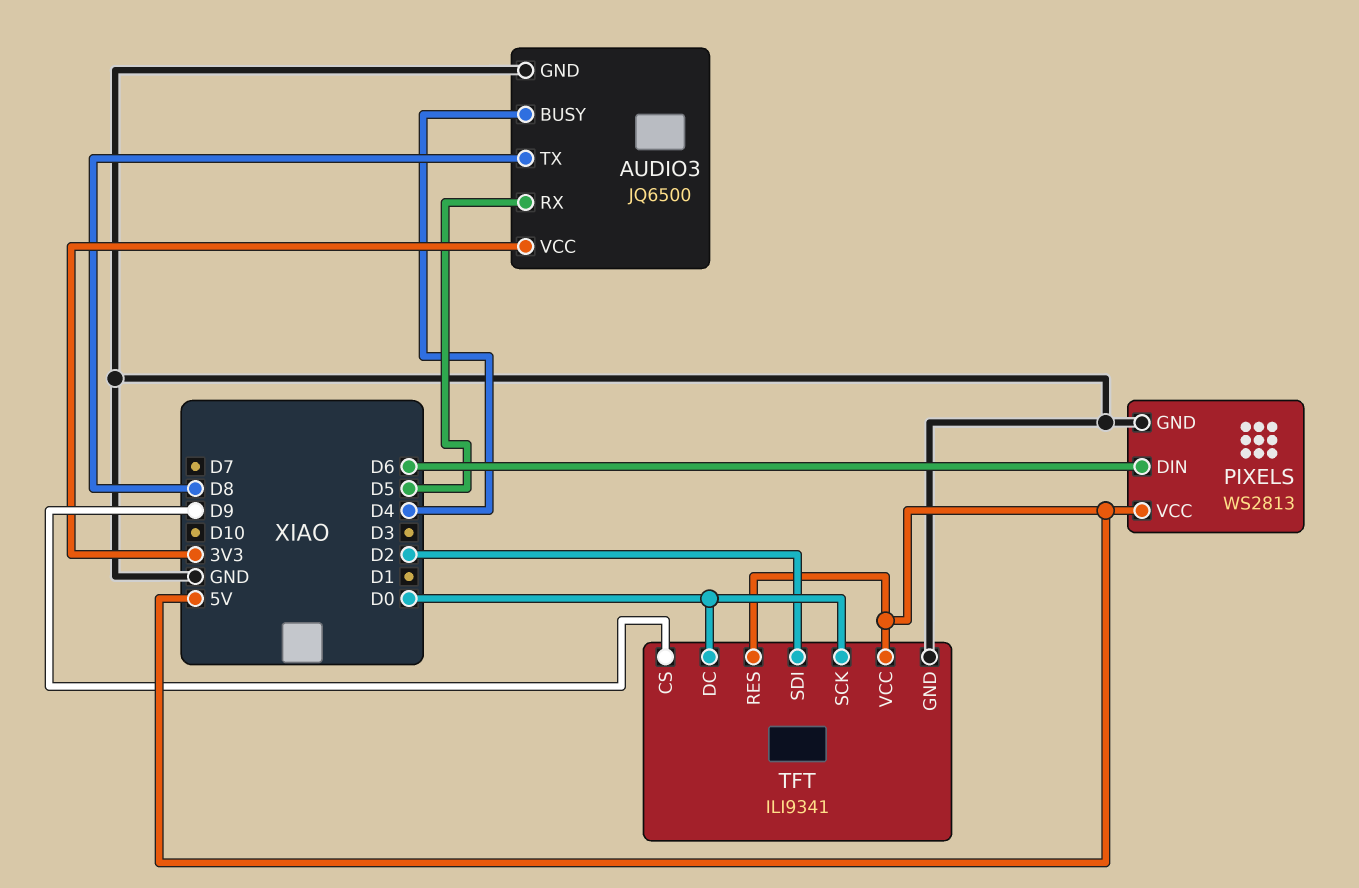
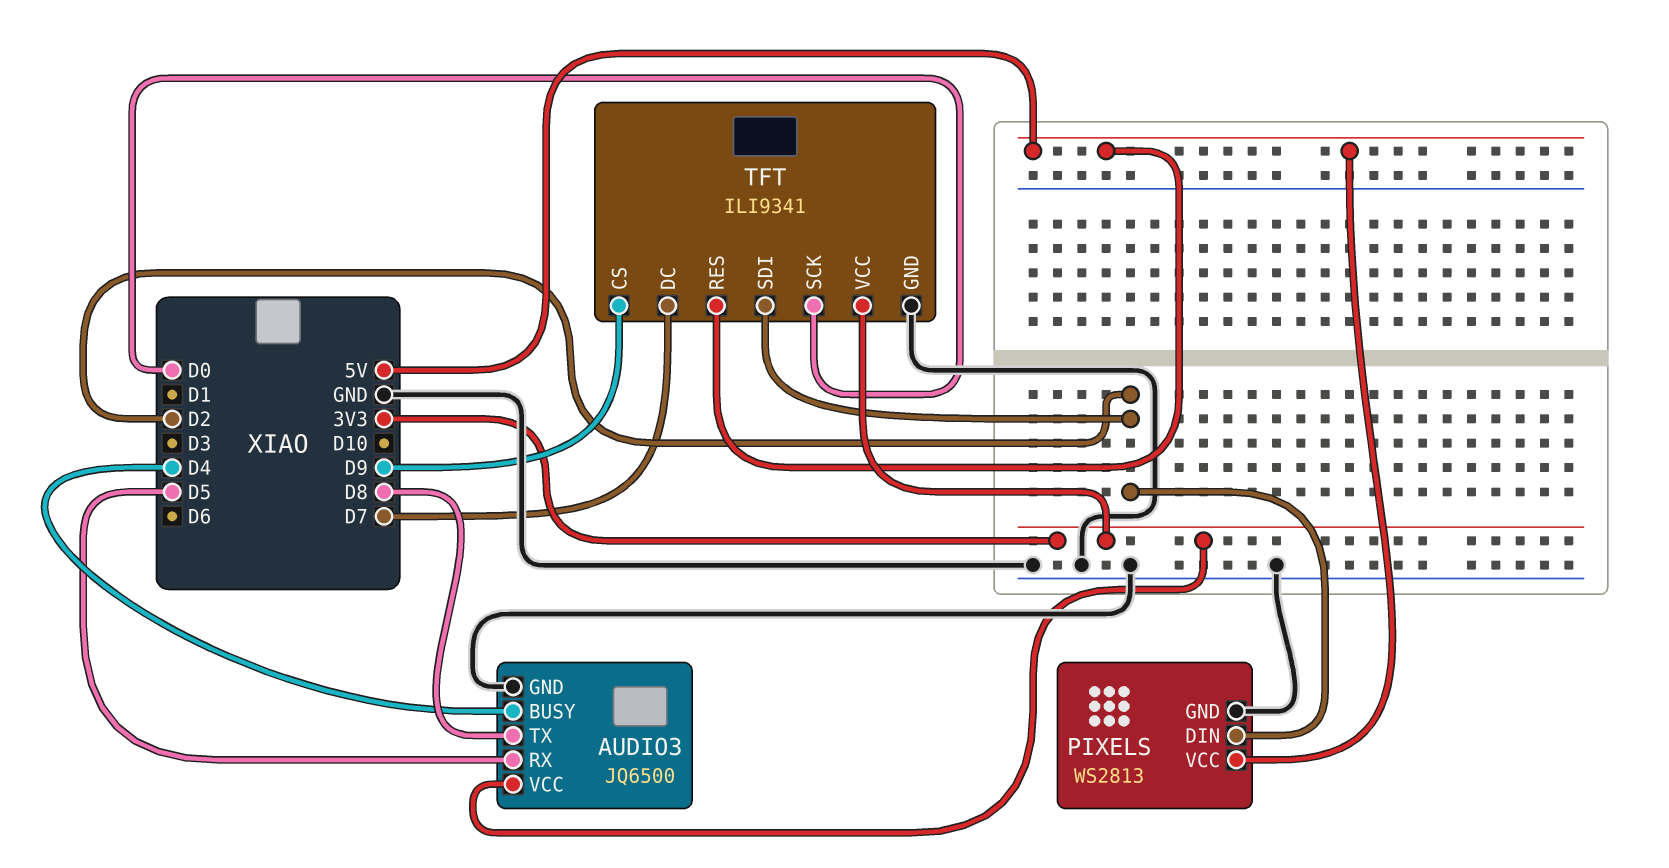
PIXELS pin DIN: D6 -> D2
TFT pin DC: D0 -> D7
TFT pin VCC: 5V -> 3V3

